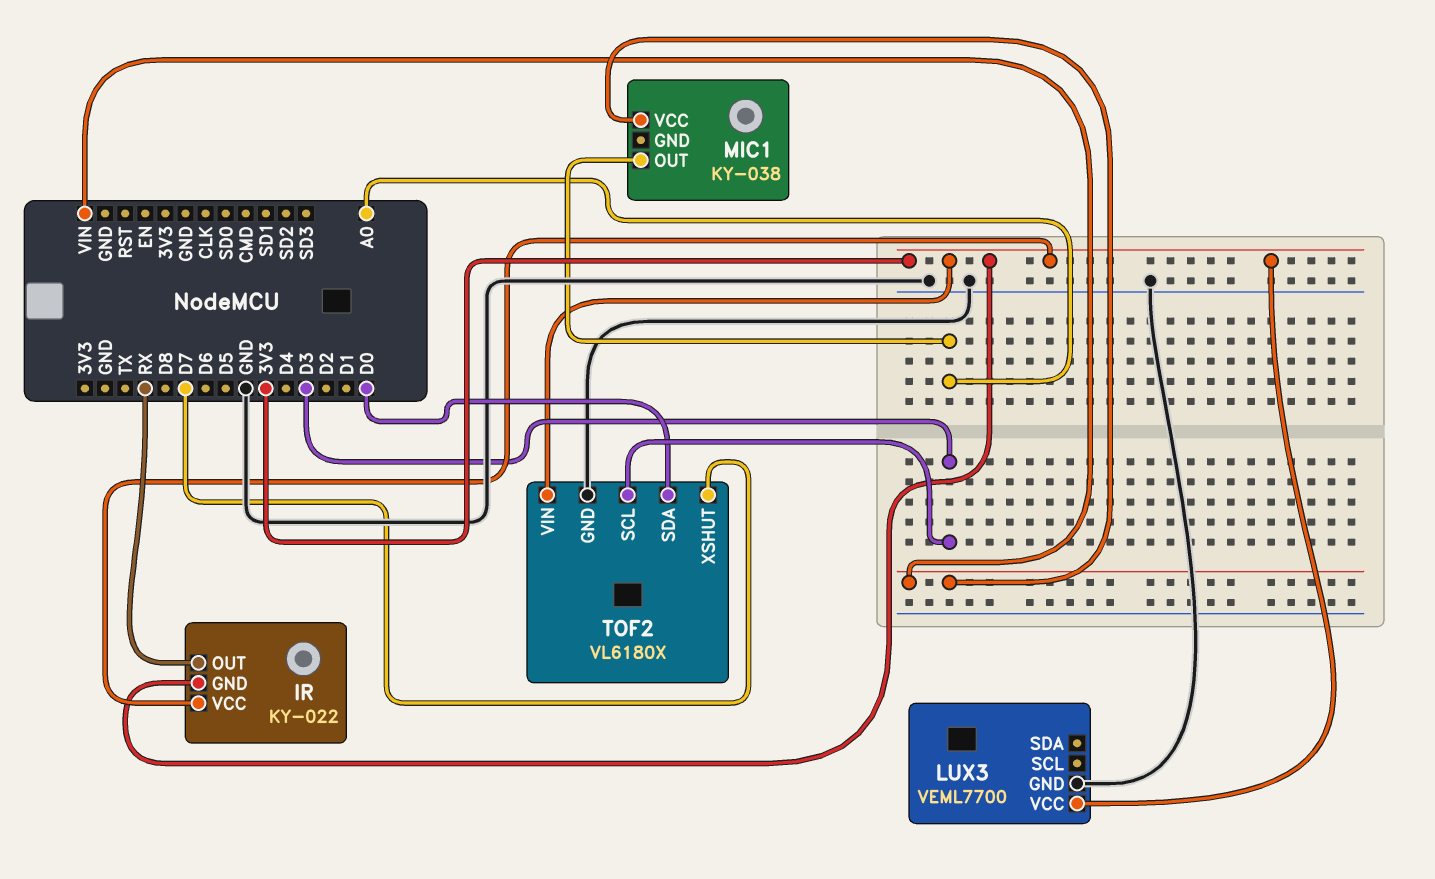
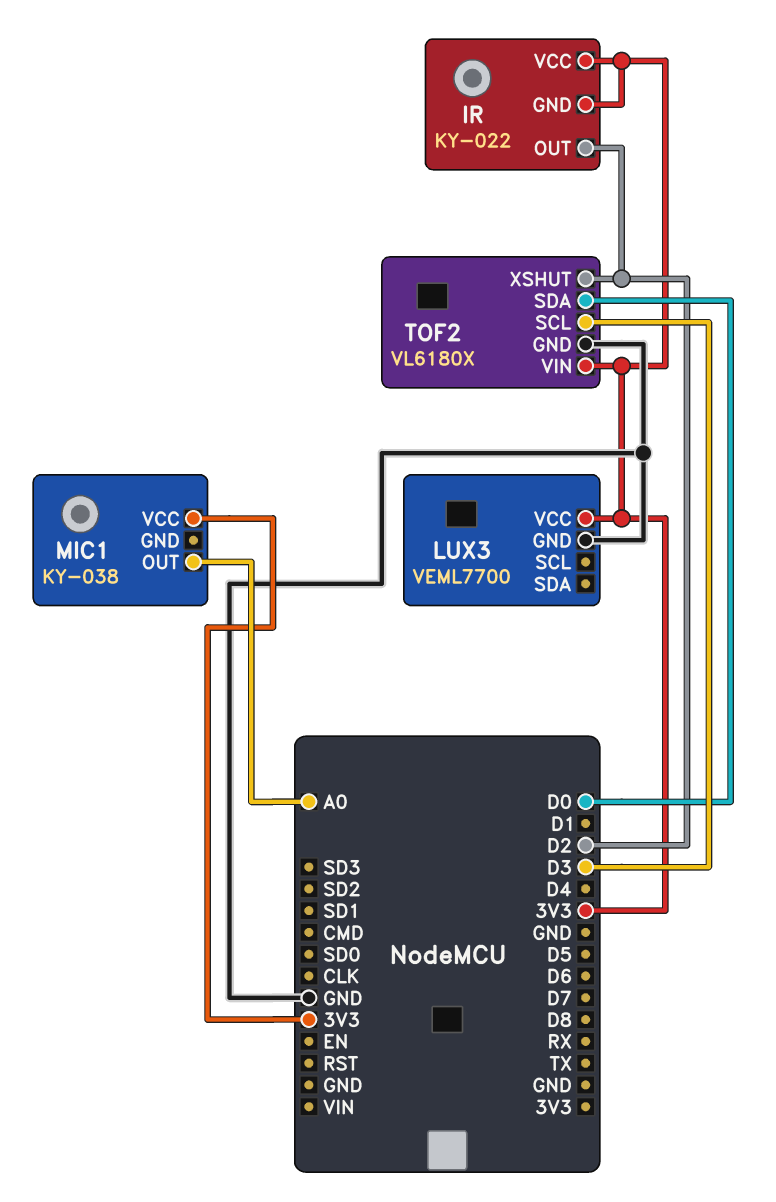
IR pin OUT: RX -> D2
MIC1 pin VCC: VIN -> 3V3
TOF2 pin XSHUT: D7 -> D2

